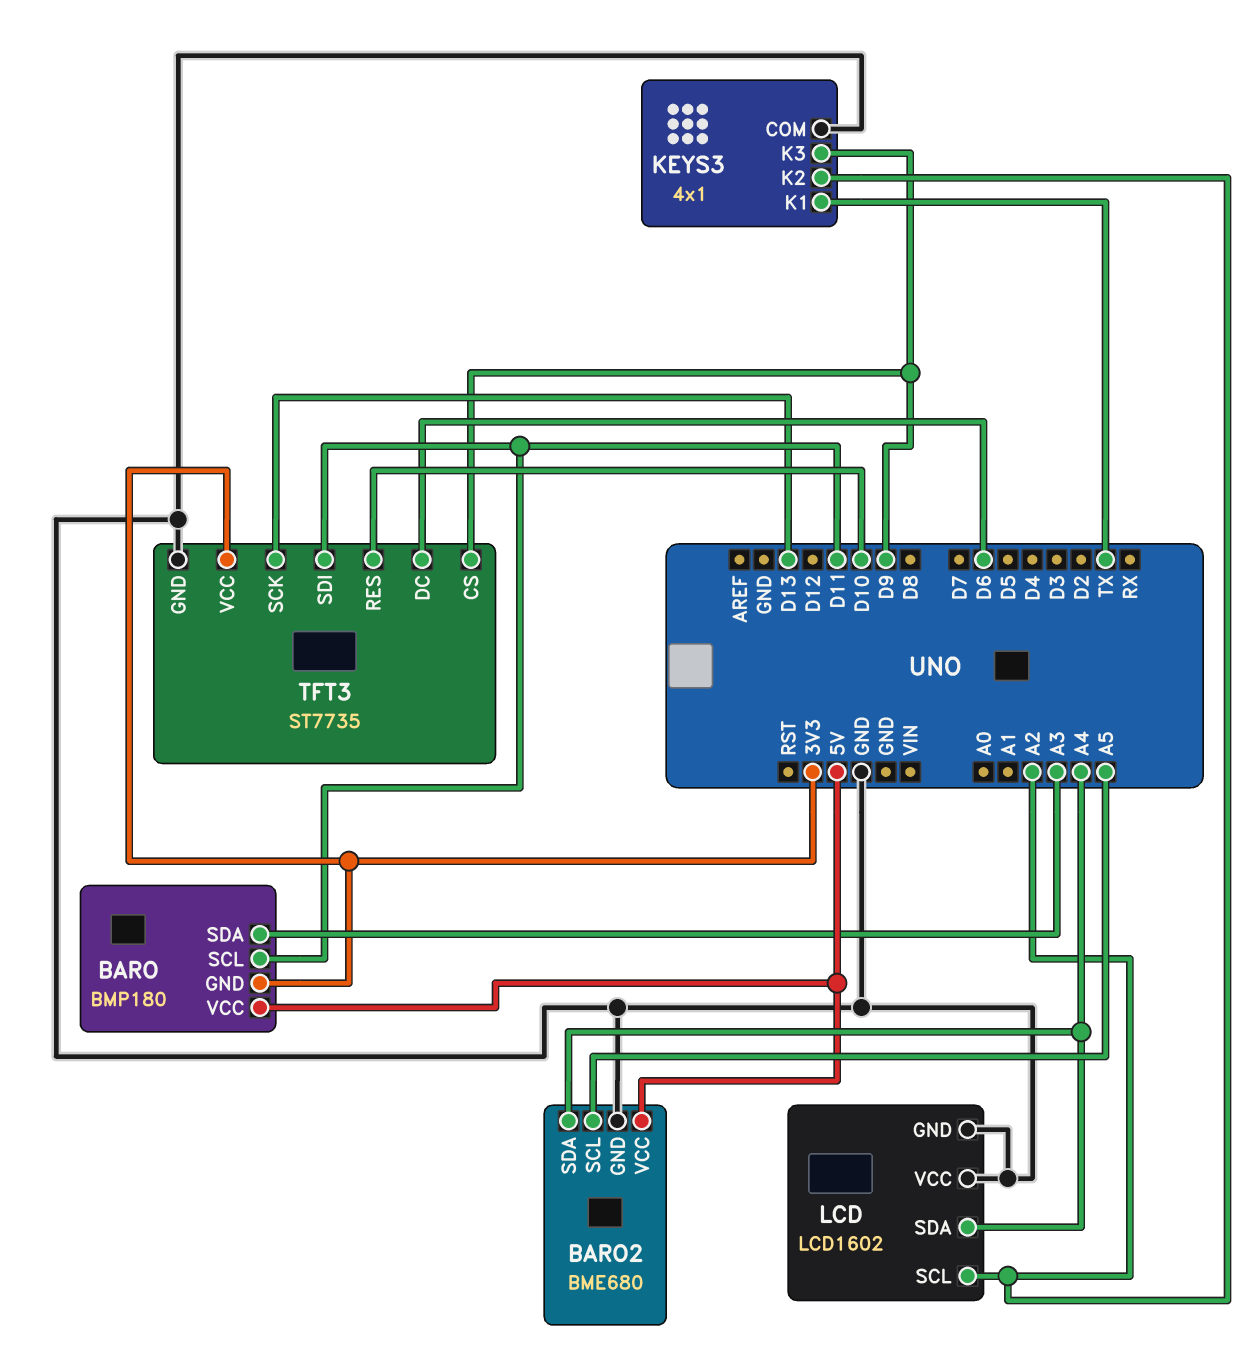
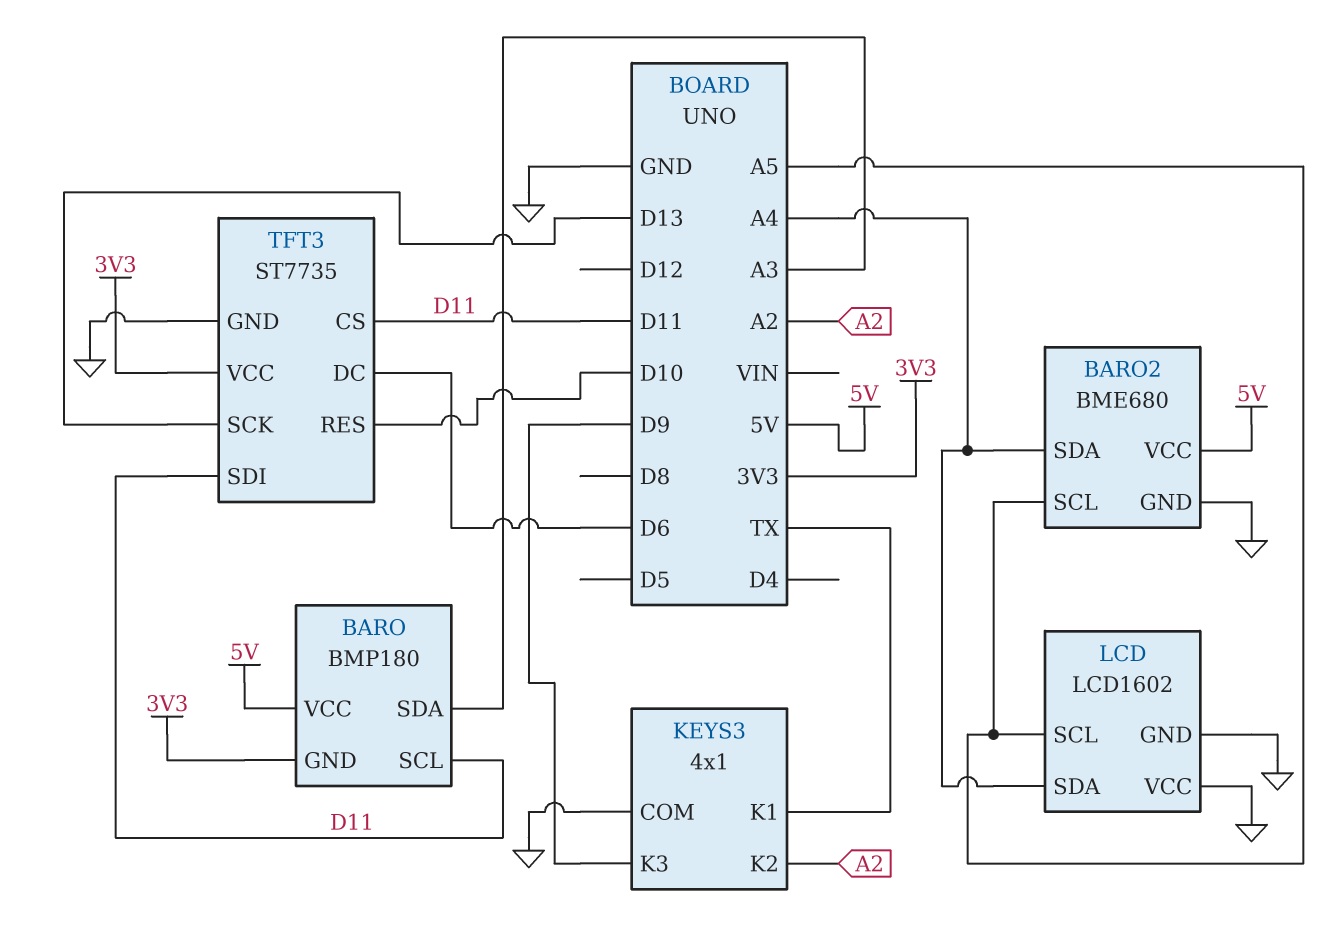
LCD pin SCL: A2 -> A5
TFT3 pin CS: D9 -> D11

